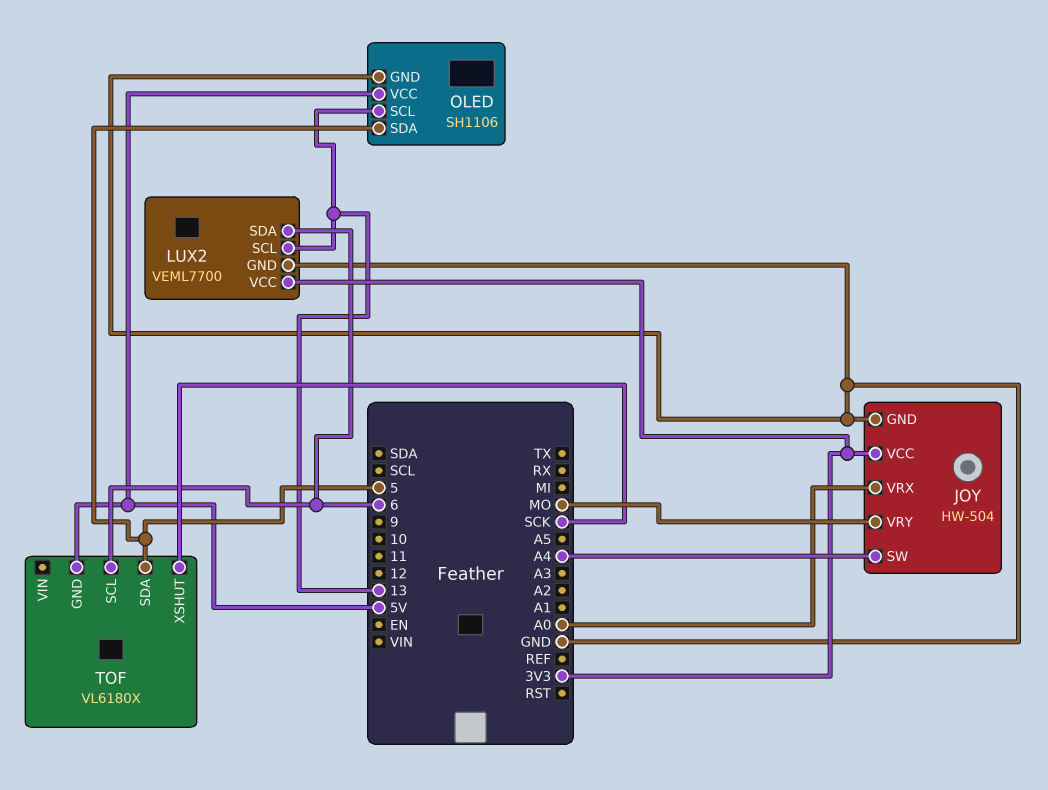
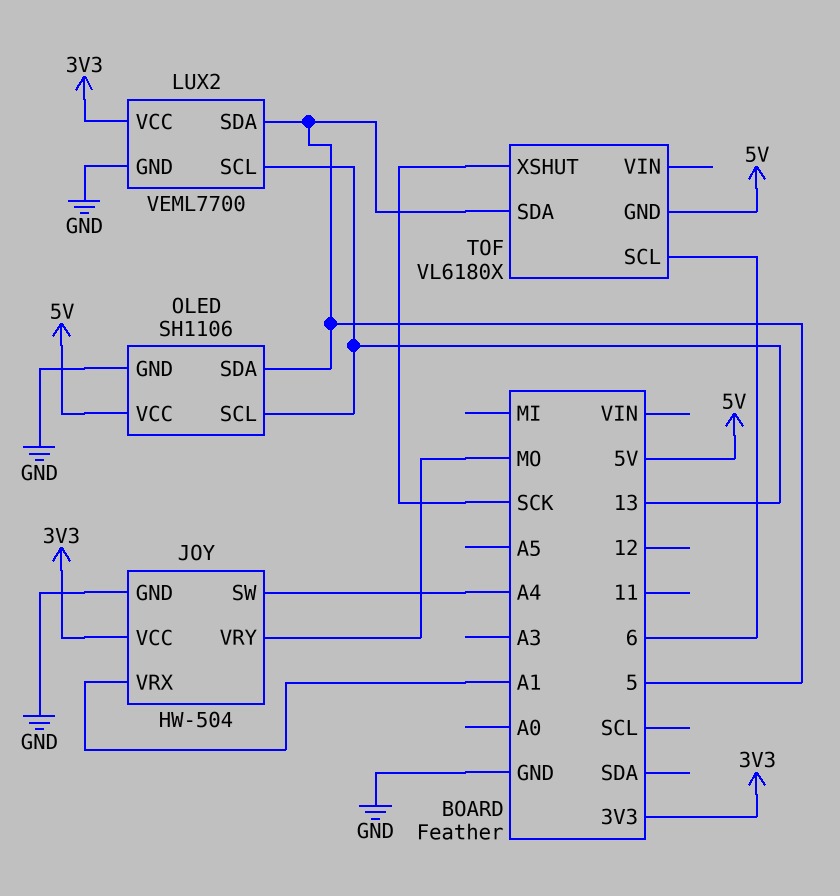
JOY pin VRX: A0 -> A1
LUX2 pin SDA: 6 -> 5

